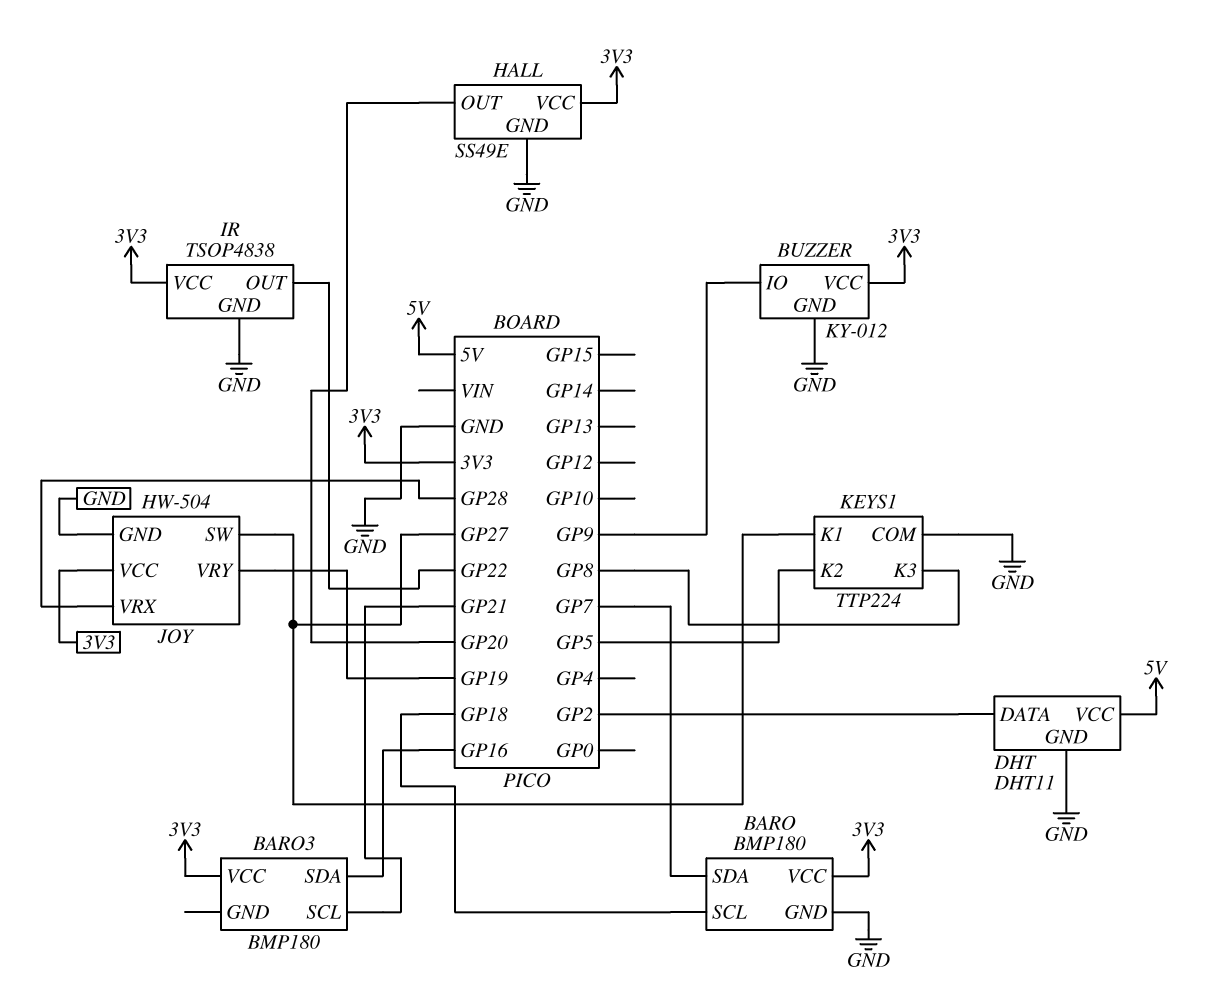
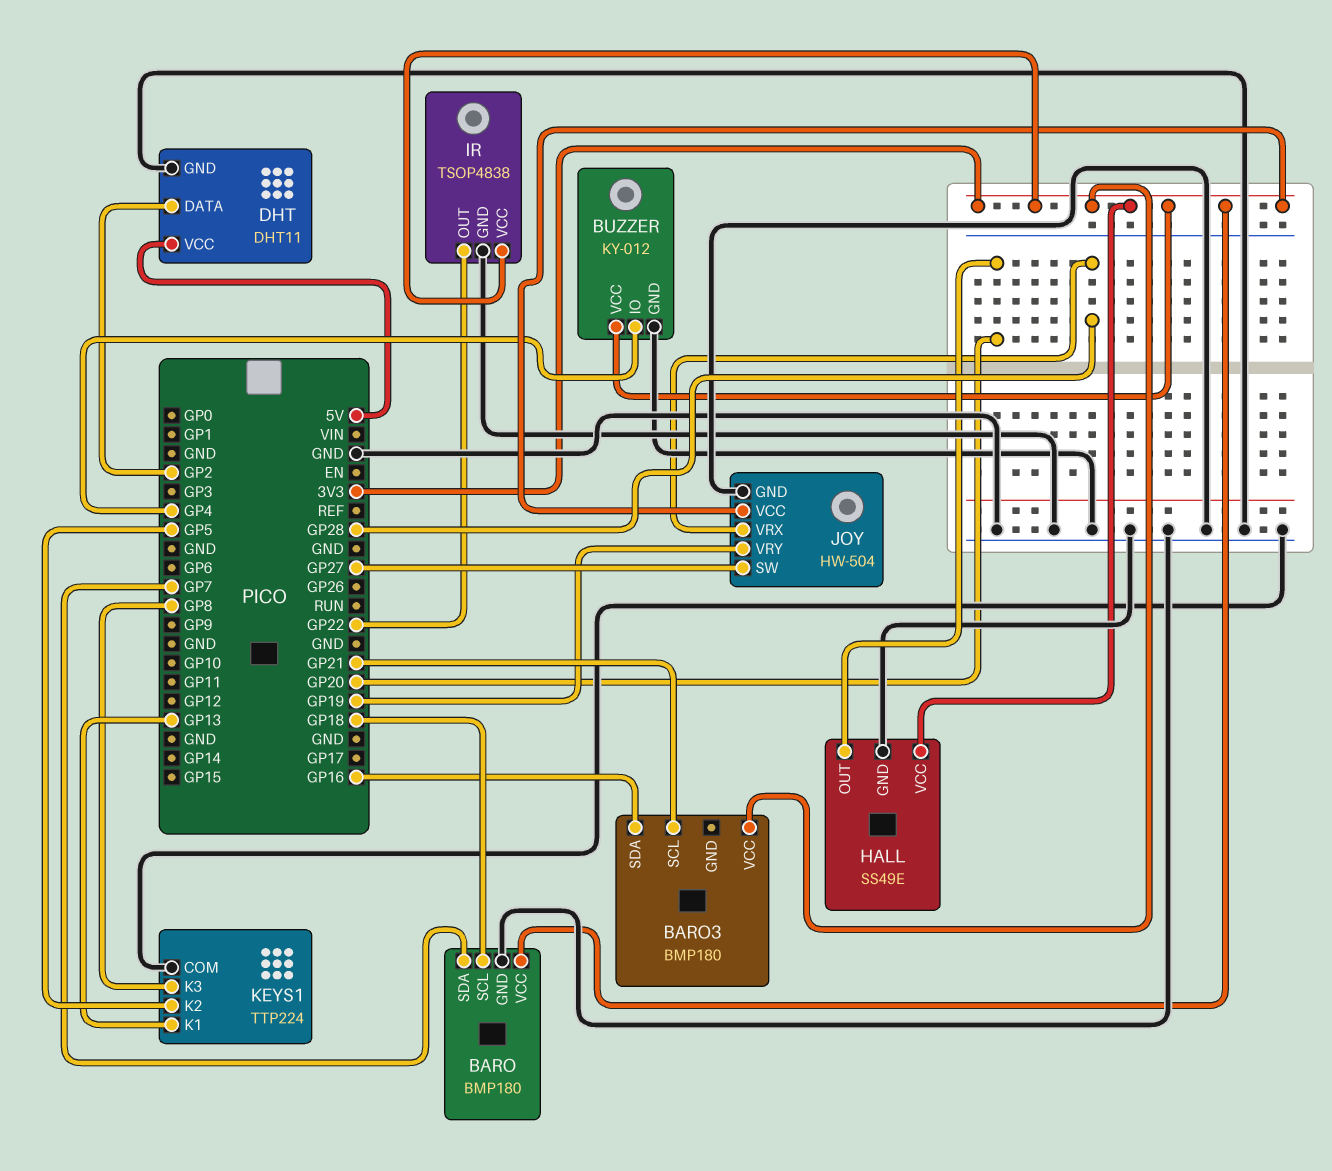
BUZZER pin IO: GP9 -> GP4
KEYS1 pin K1: GP27 -> GP13

